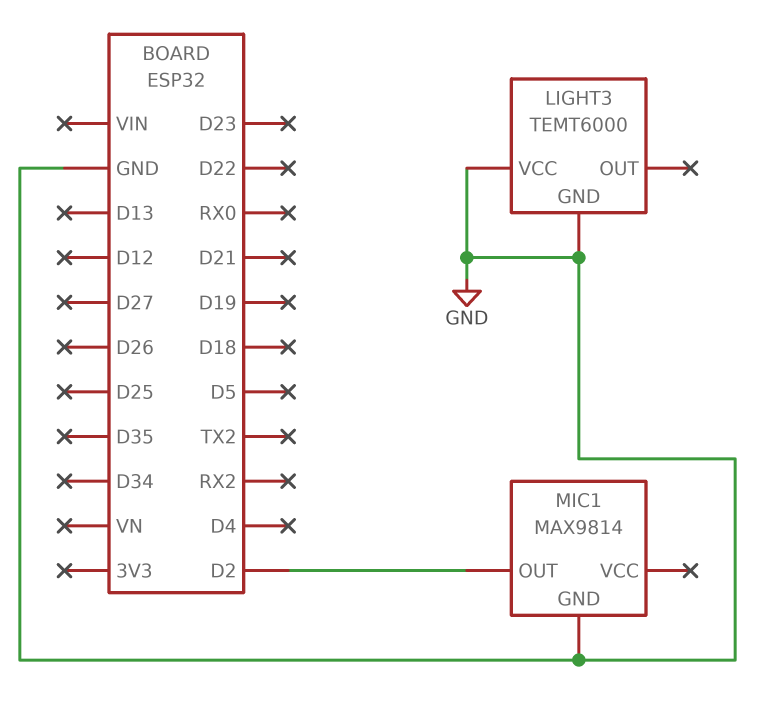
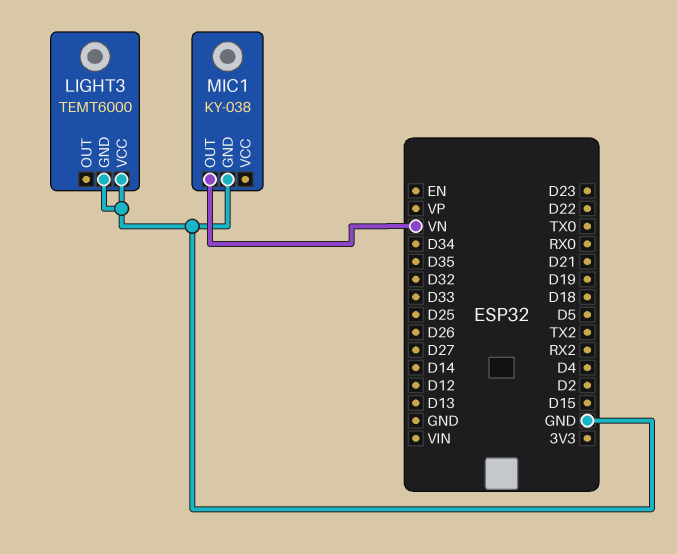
MIC1: MAX9814 -> KY-038
MIC1 pin OUT: D2 -> VN

